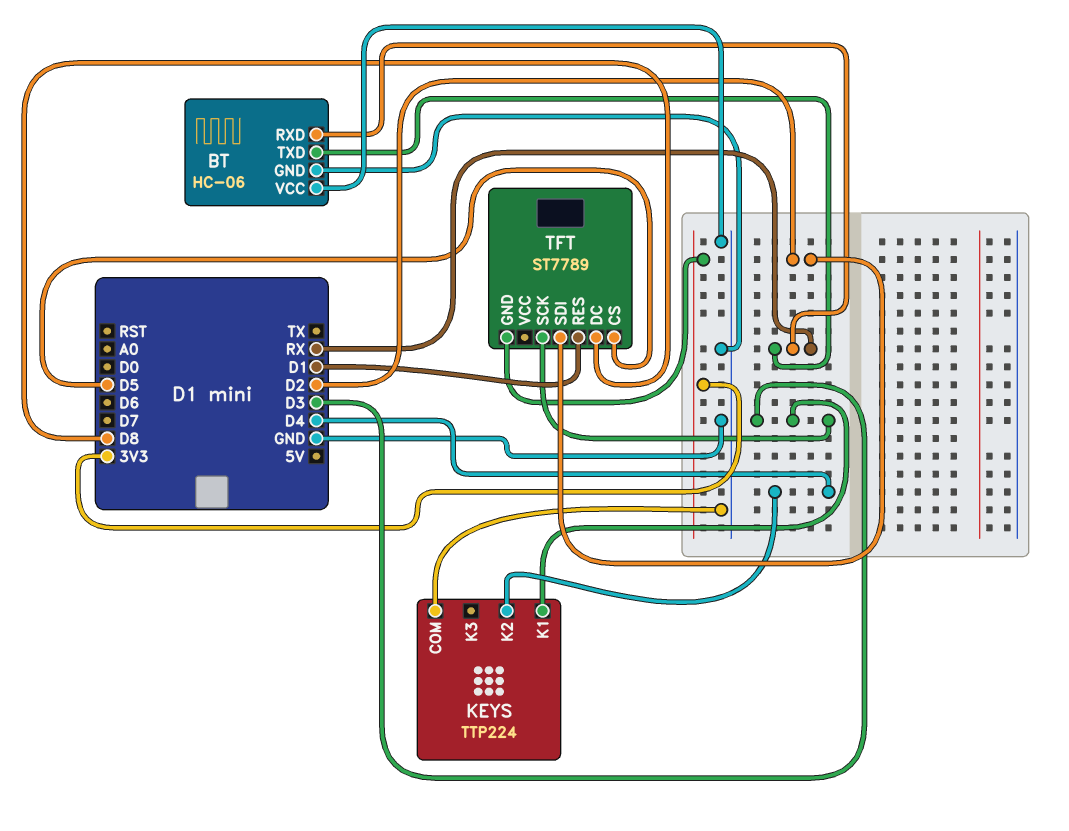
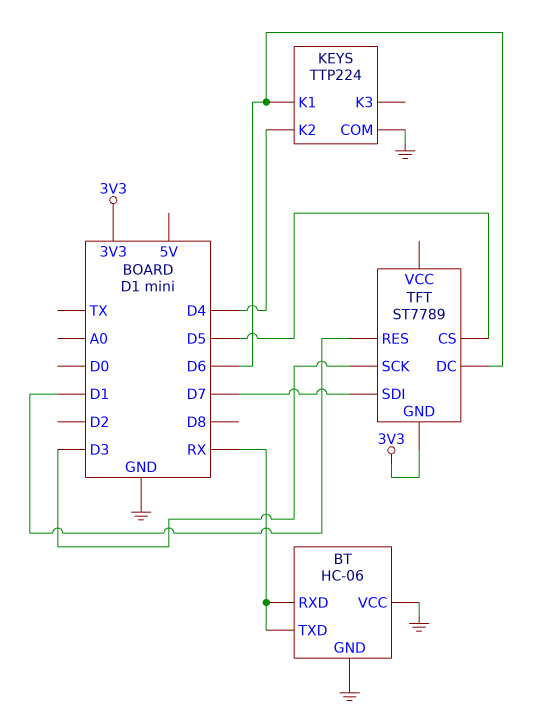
KEYS pin K1: D3 -> D6
TFT pin DC: D8 -> D6
TFT pin SDI: D2 -> D7

